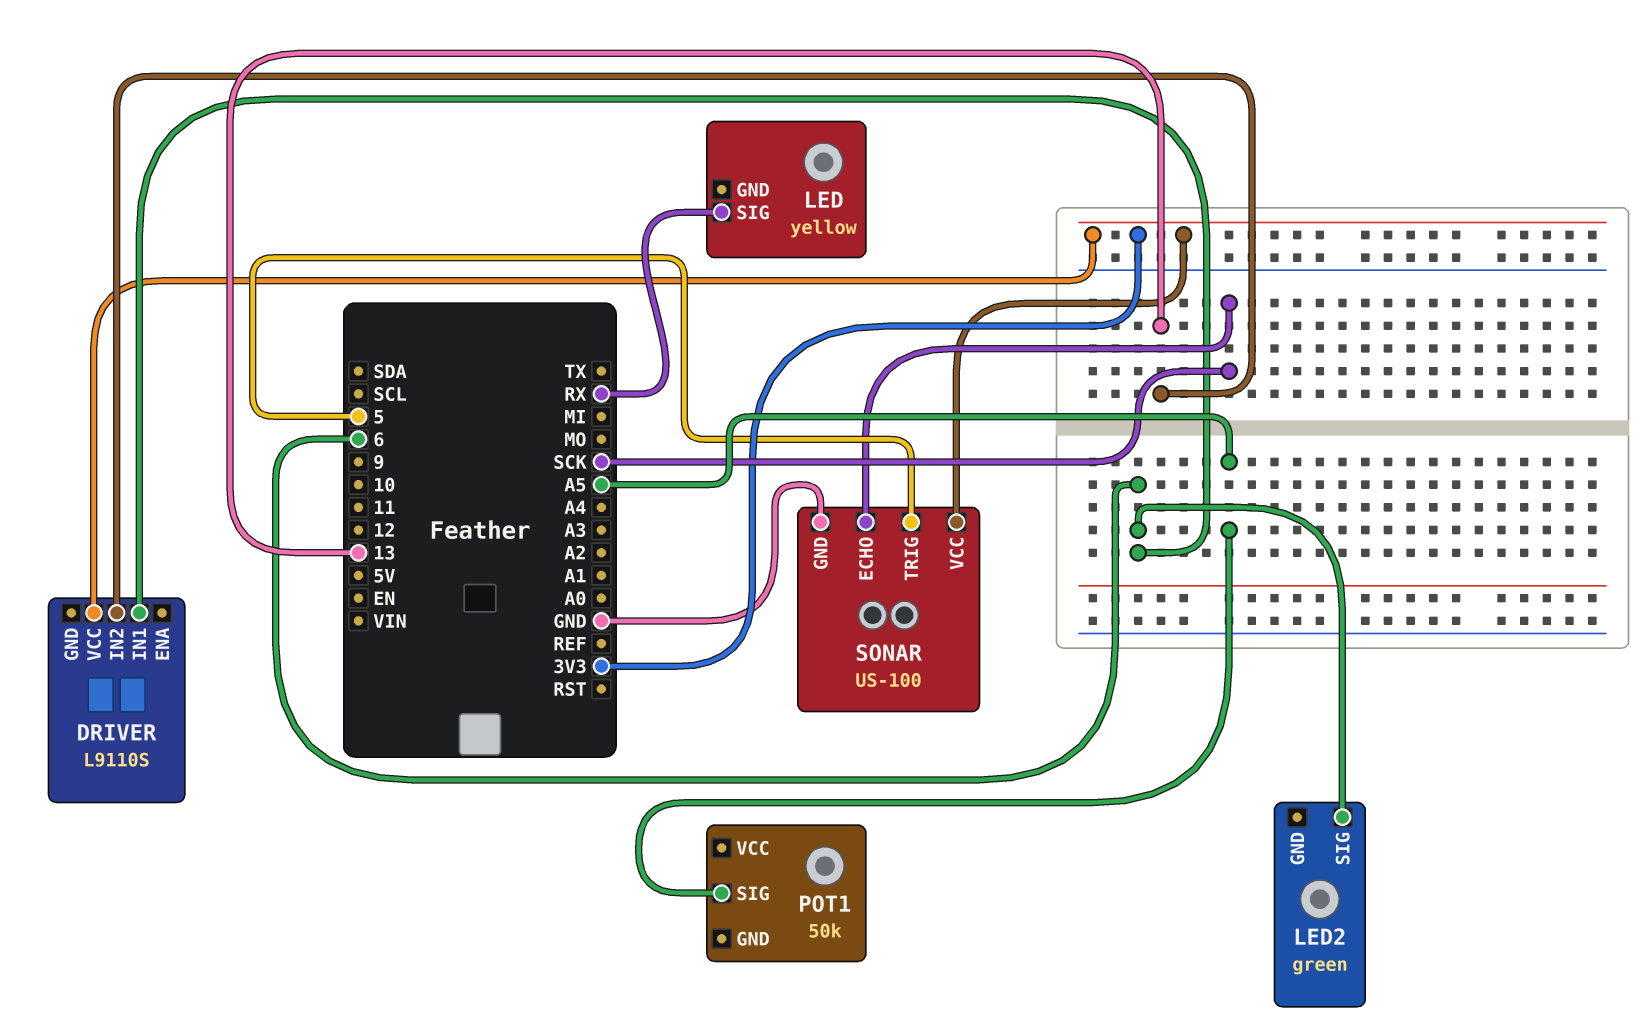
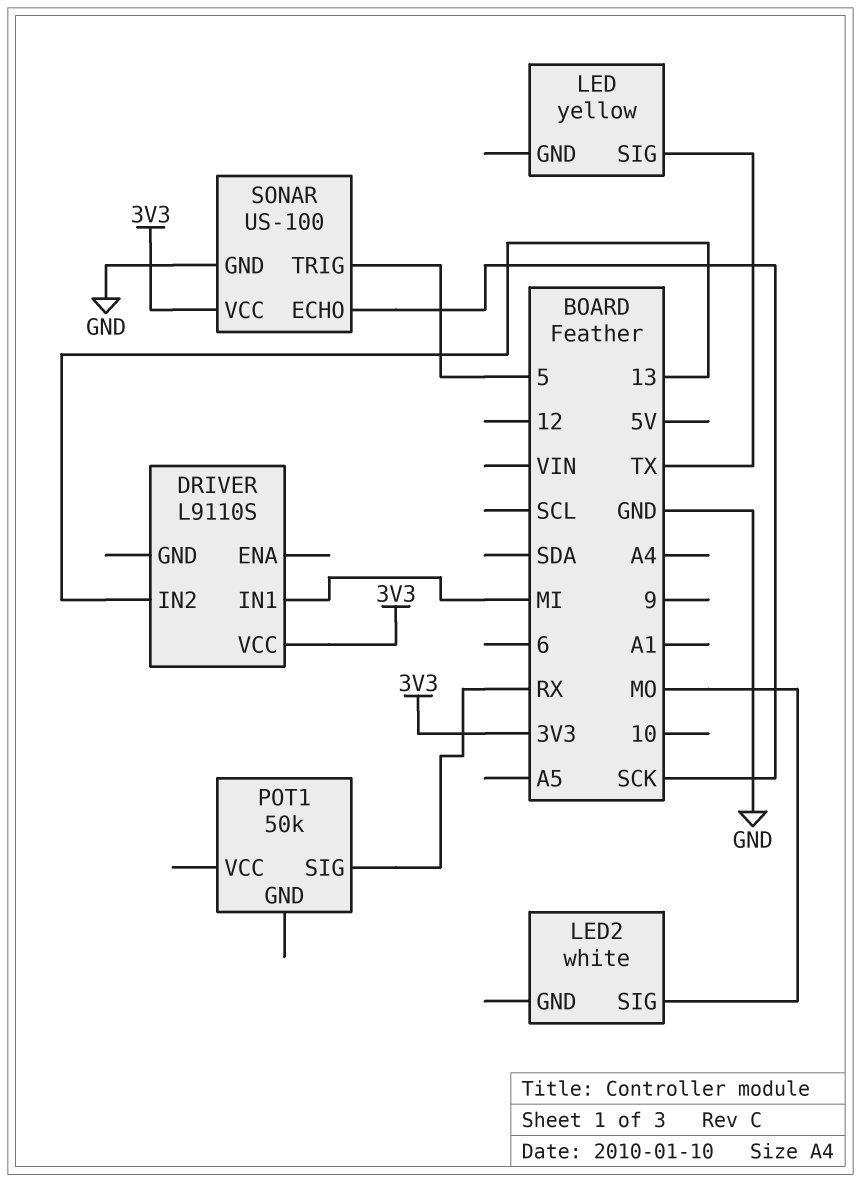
DRIVER pin IN1: 6 -> MI
LED pin SIG: RX -> TX
LED2: green -> white
LED2 pin SIG: 6 -> MO
POT1 pin SIG: A5 -> RX

